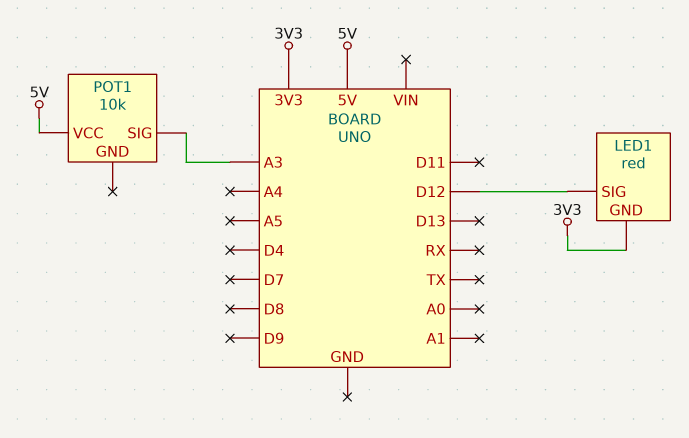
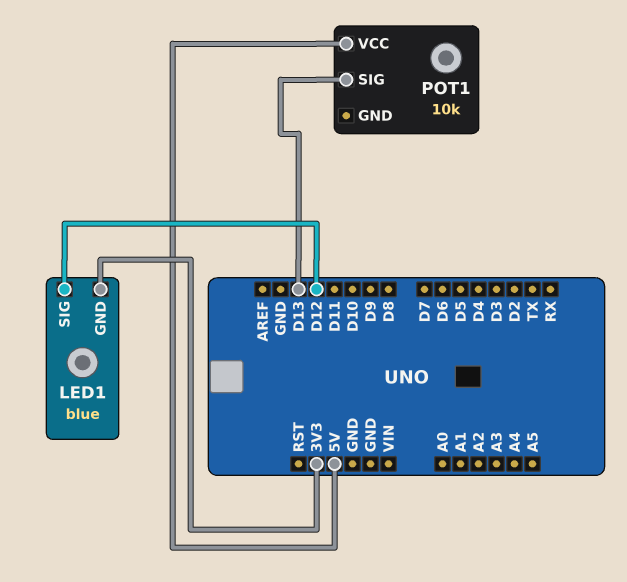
LED1: red -> blue
POT1 pin SIG: A3 -> D13

